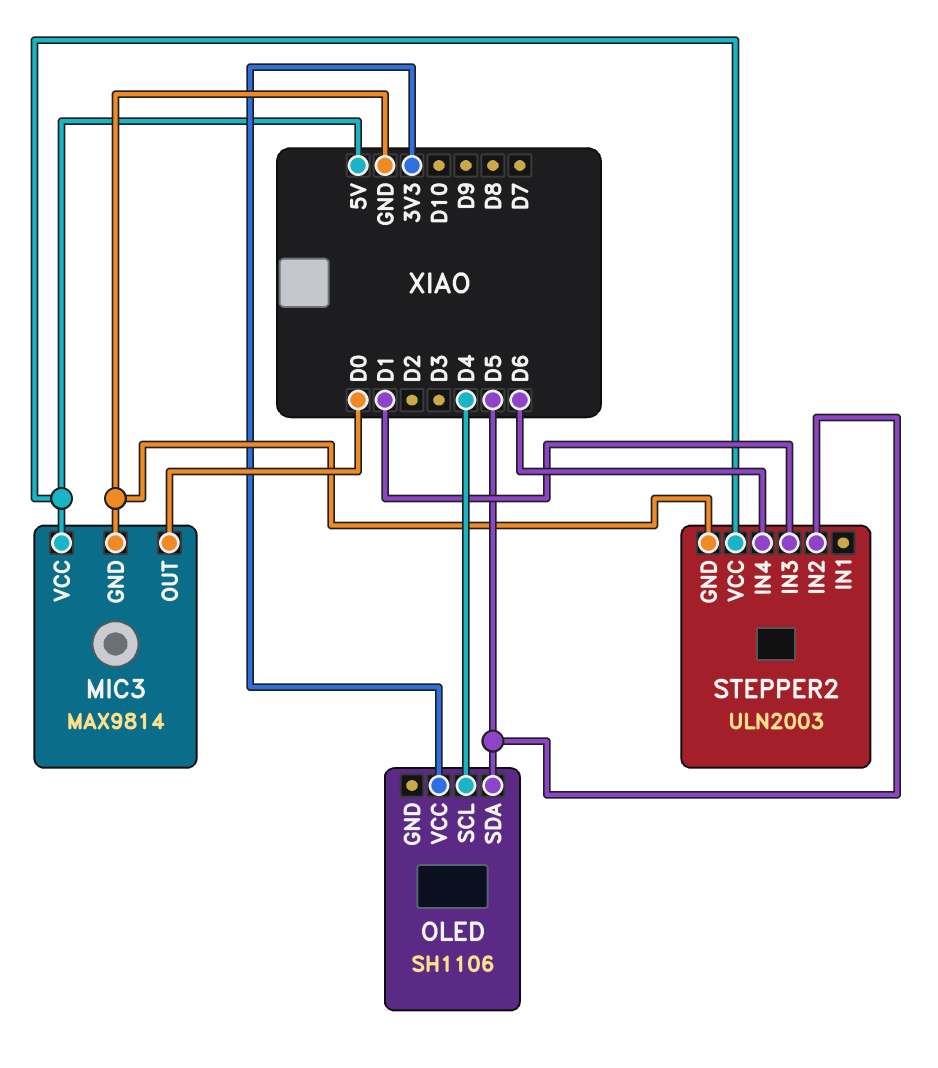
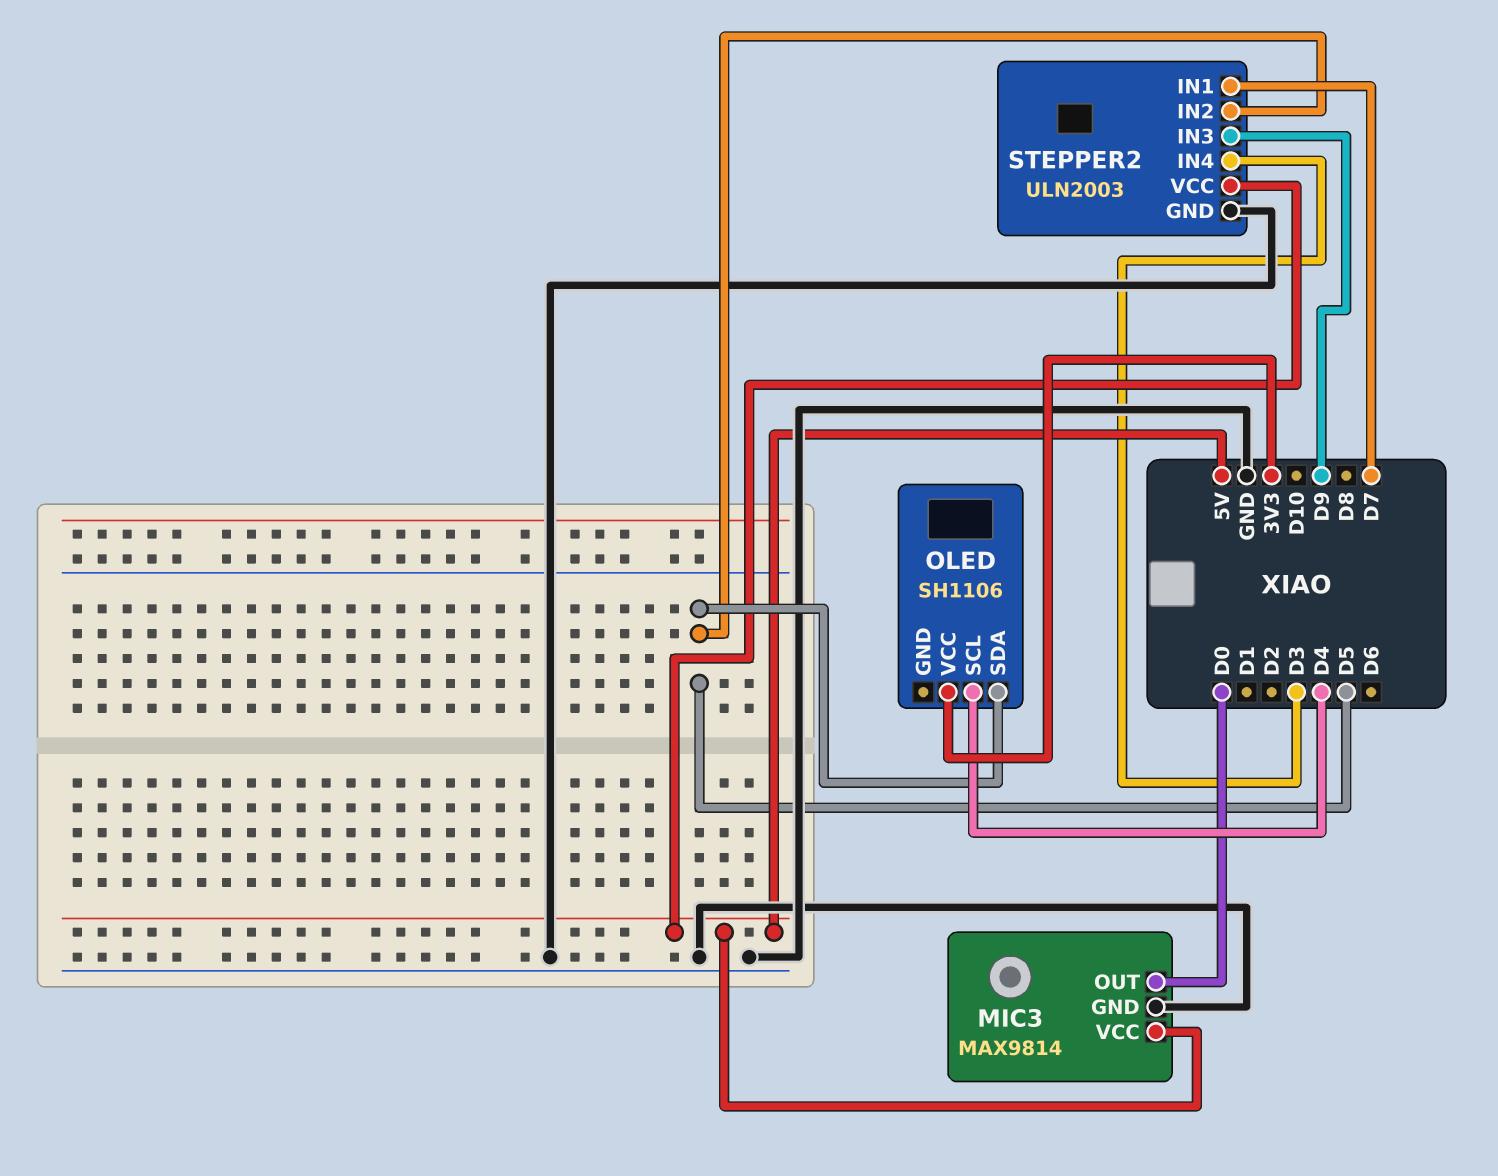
STEPPER2 pin IN1: none -> D7
STEPPER2 pin IN3: D1 -> D9
STEPPER2 pin IN4: D6 -> D3

